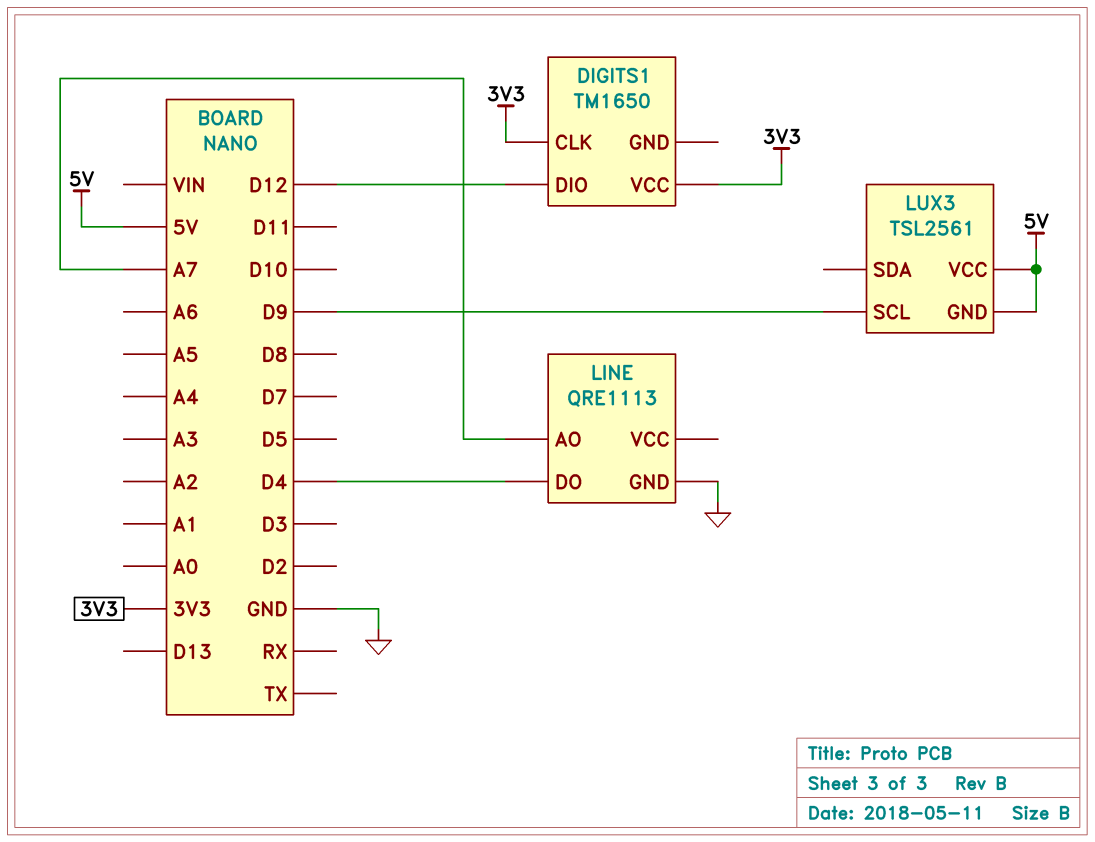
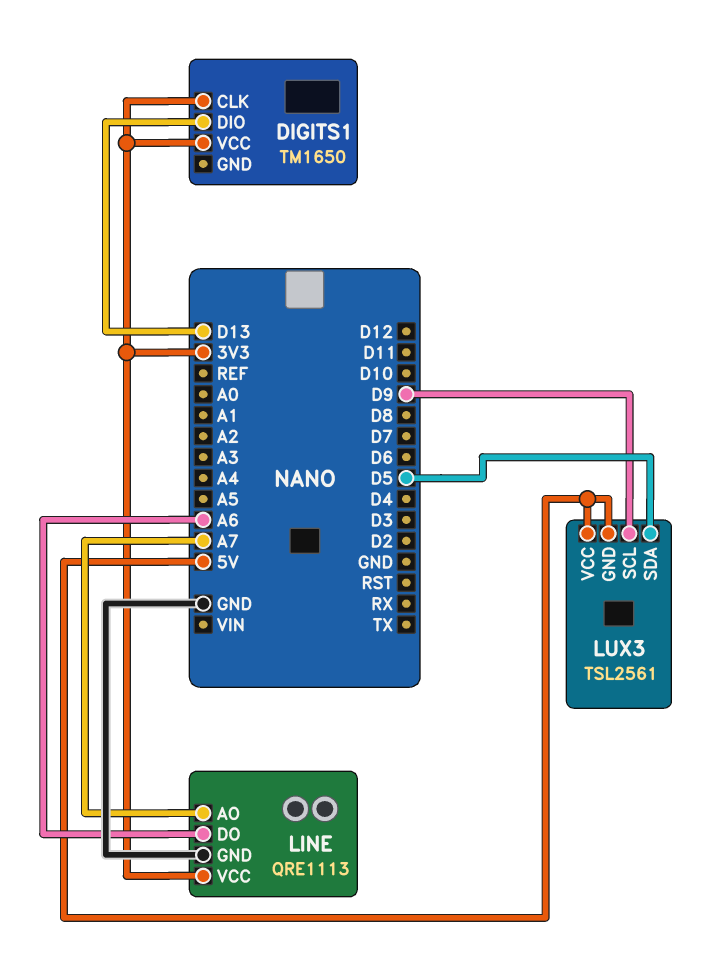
DIGITS1 pin DIO: D12 -> D13
LINE pin DO: D4 -> A6
LINE pin VCC: none -> 3V3
LUX3 pin SDA: none -> D5

